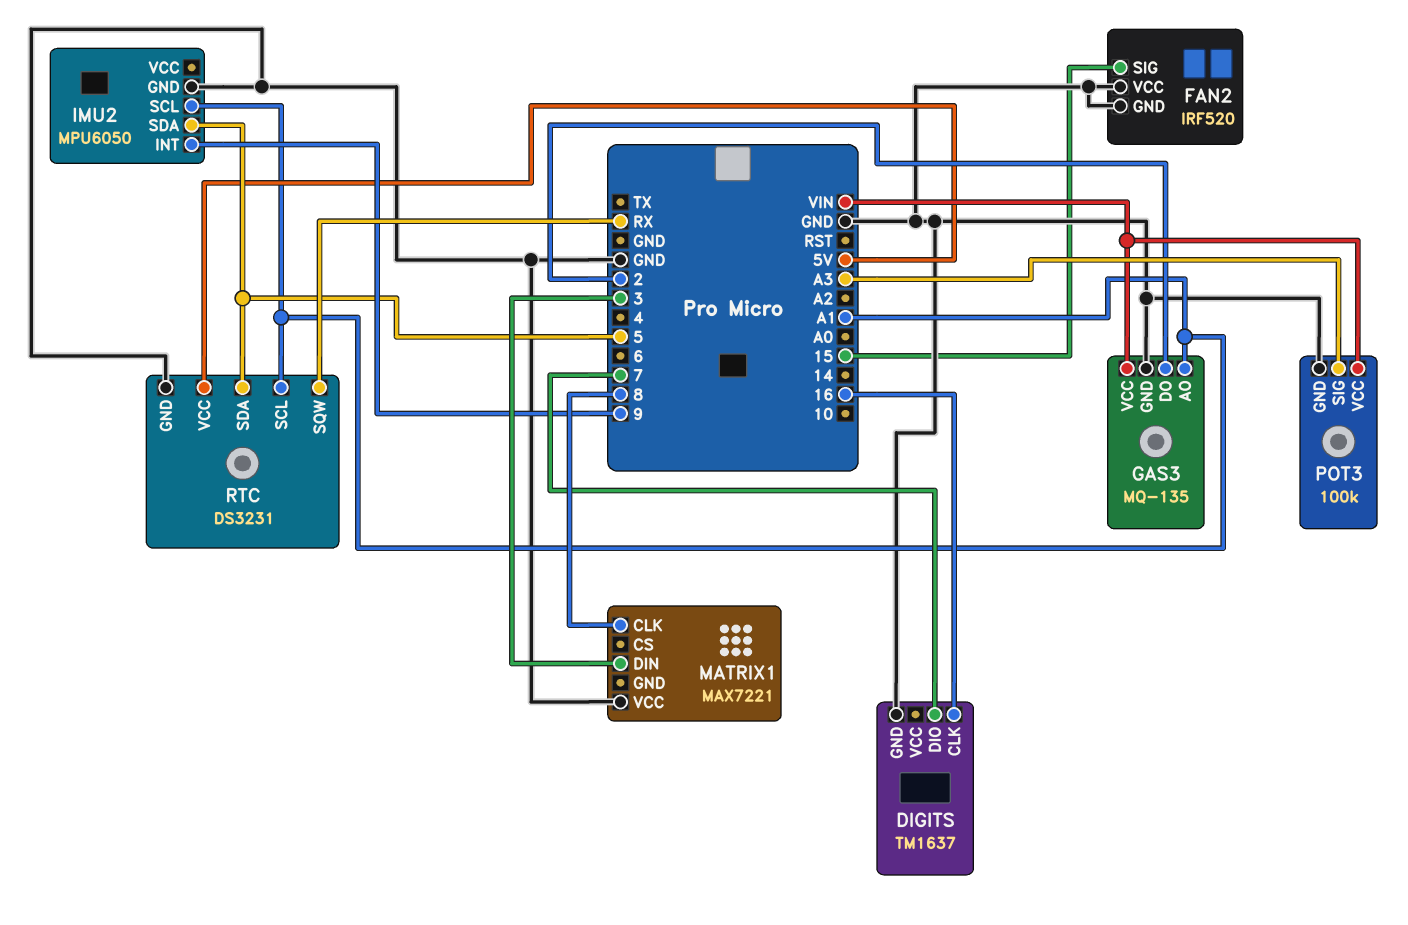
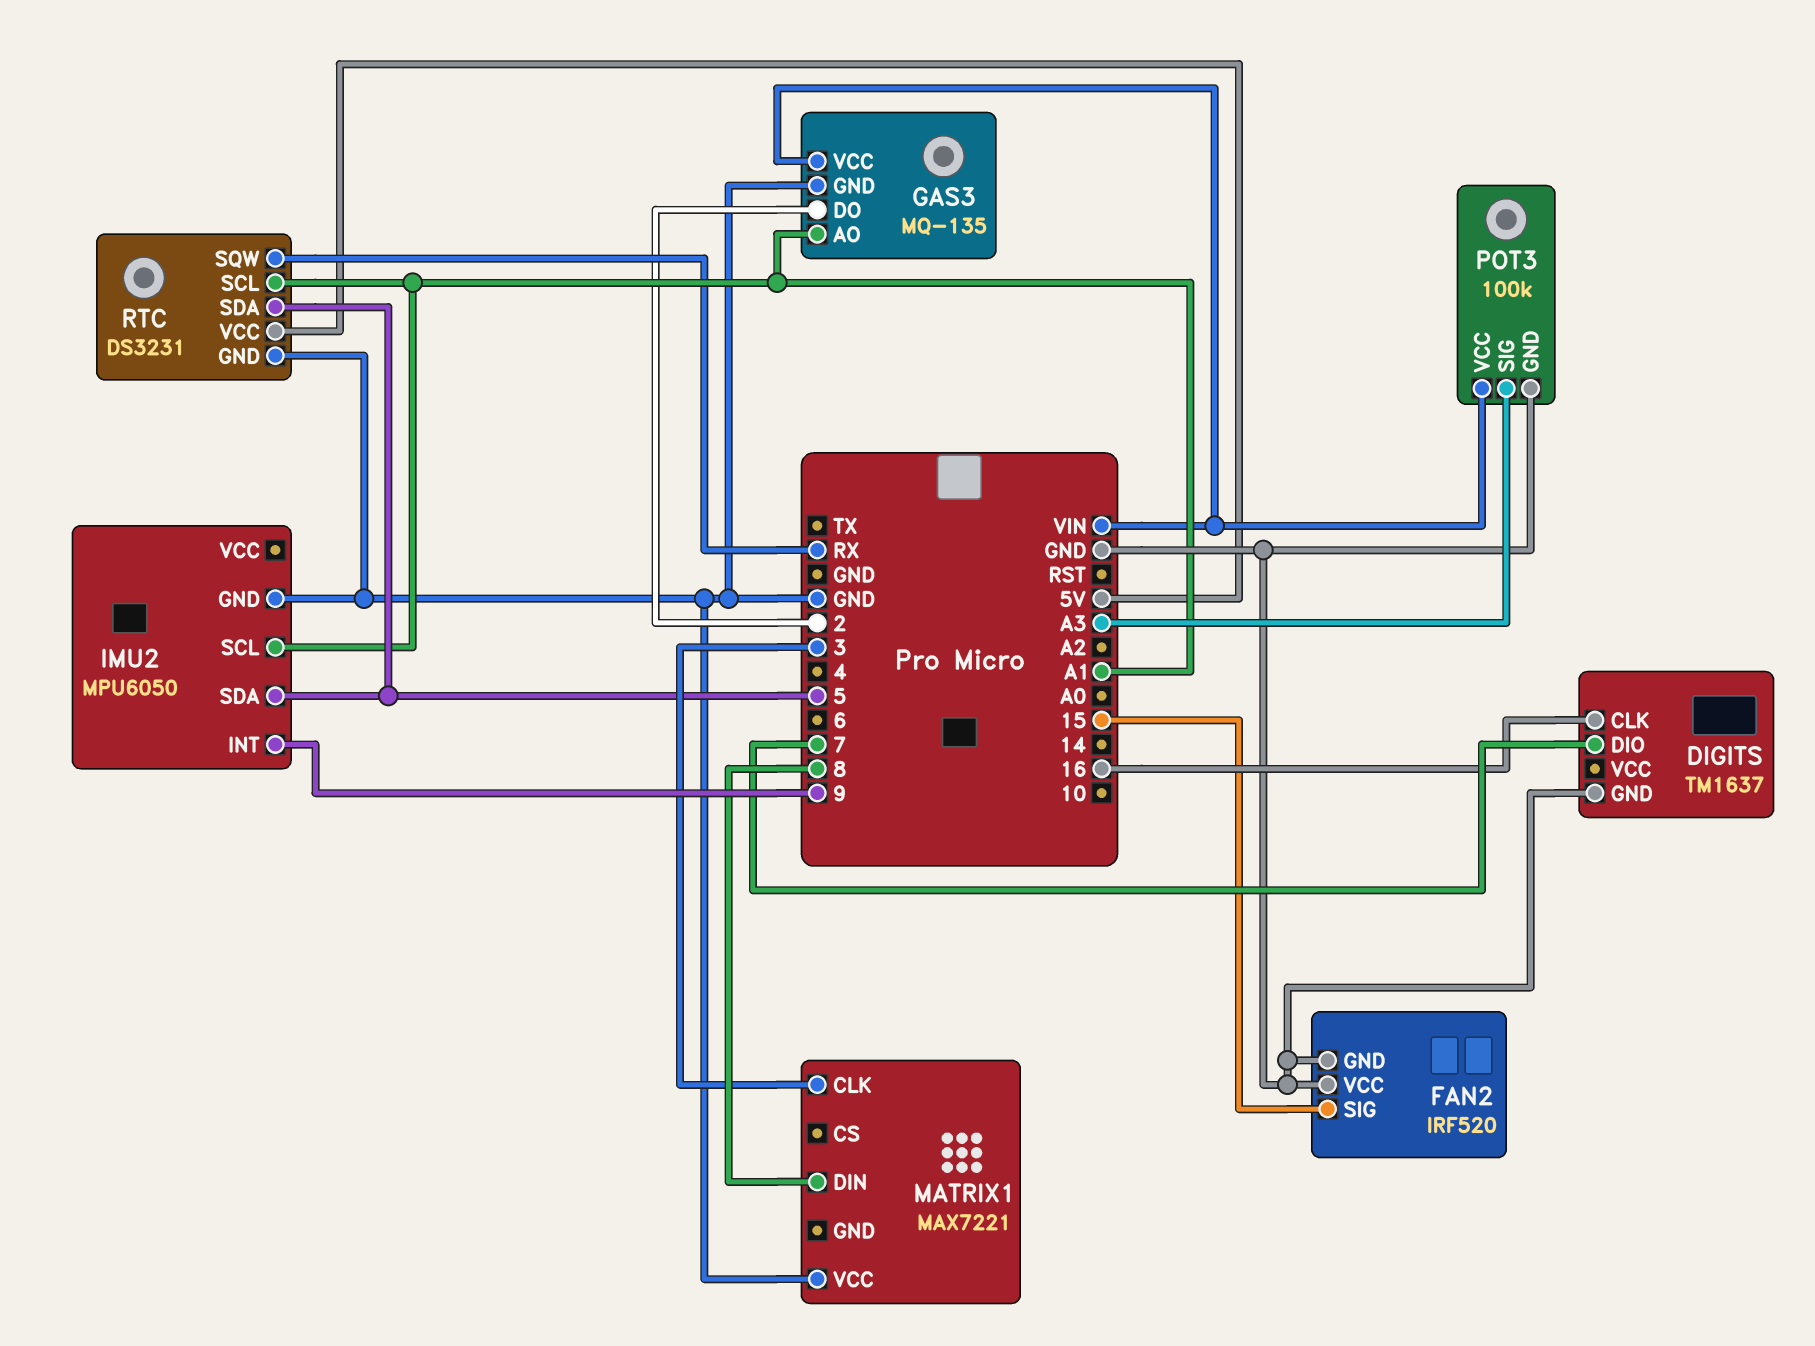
MATRIX1 pin CLK: 8 -> 3
MATRIX1 pin DIN: 3 -> 8

